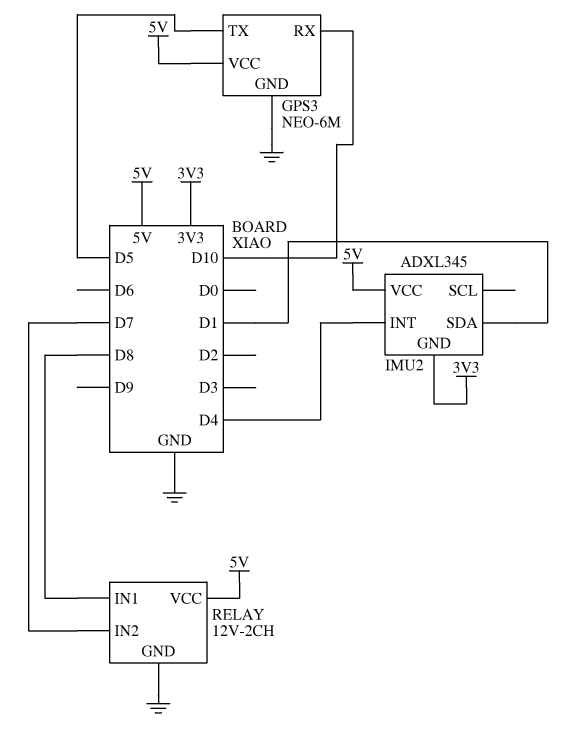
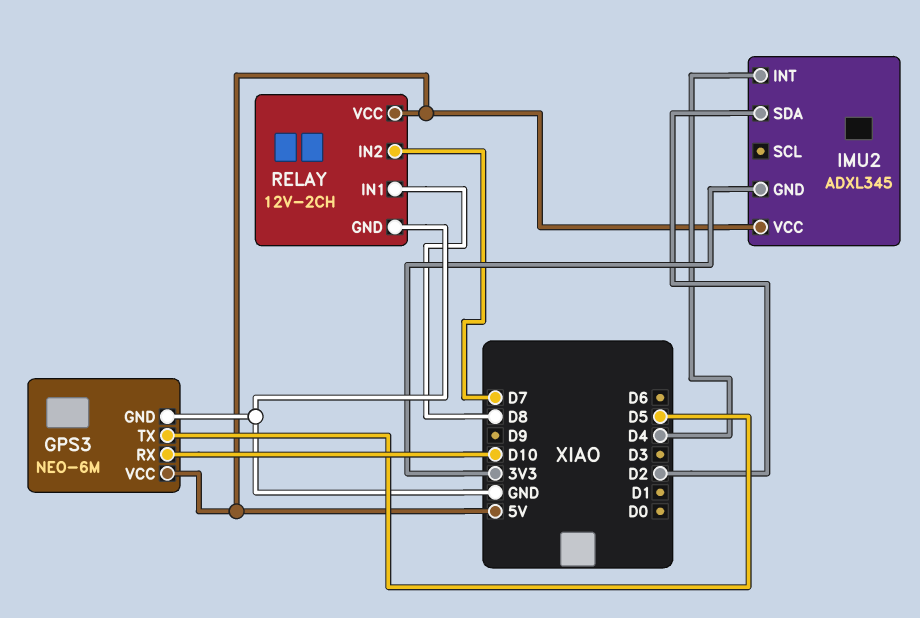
IMU2 pin SDA: D1 -> D2

